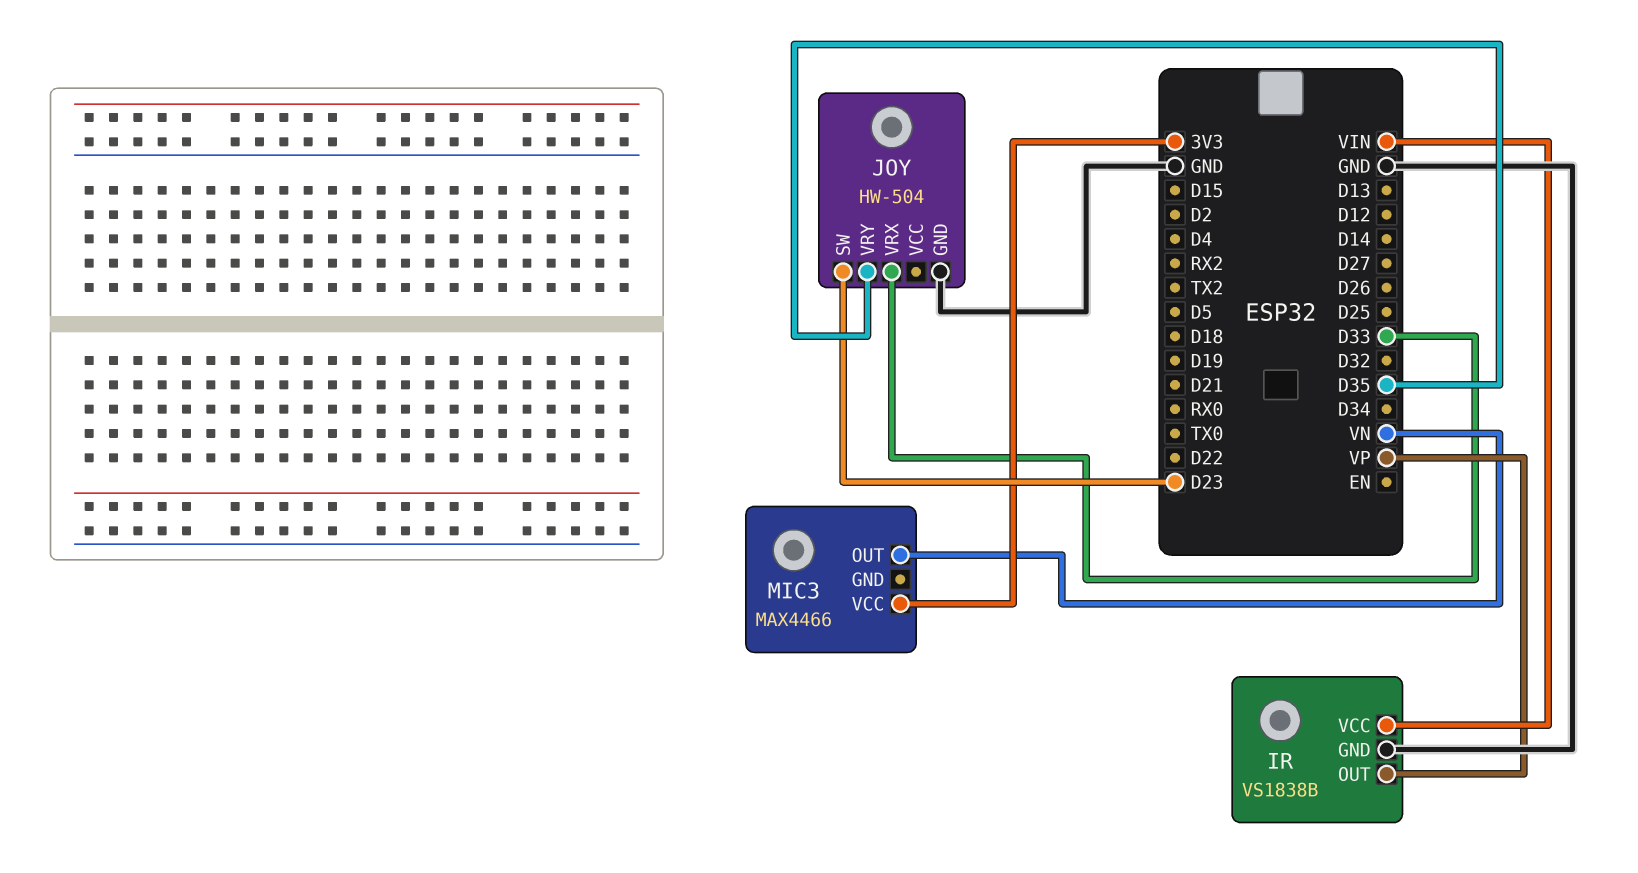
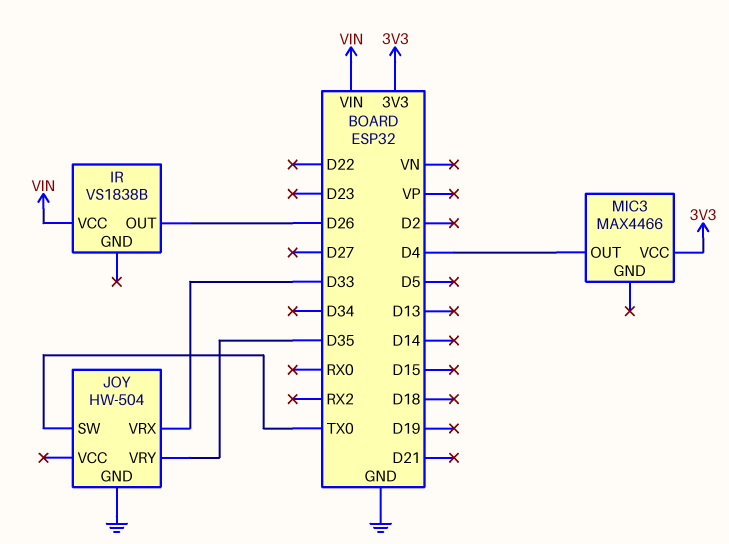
IR pin GND: GND -> none
IR pin OUT: VP -> D26
JOY pin SW: D23 -> TX0
MIC3 pin OUT: VN -> D4

